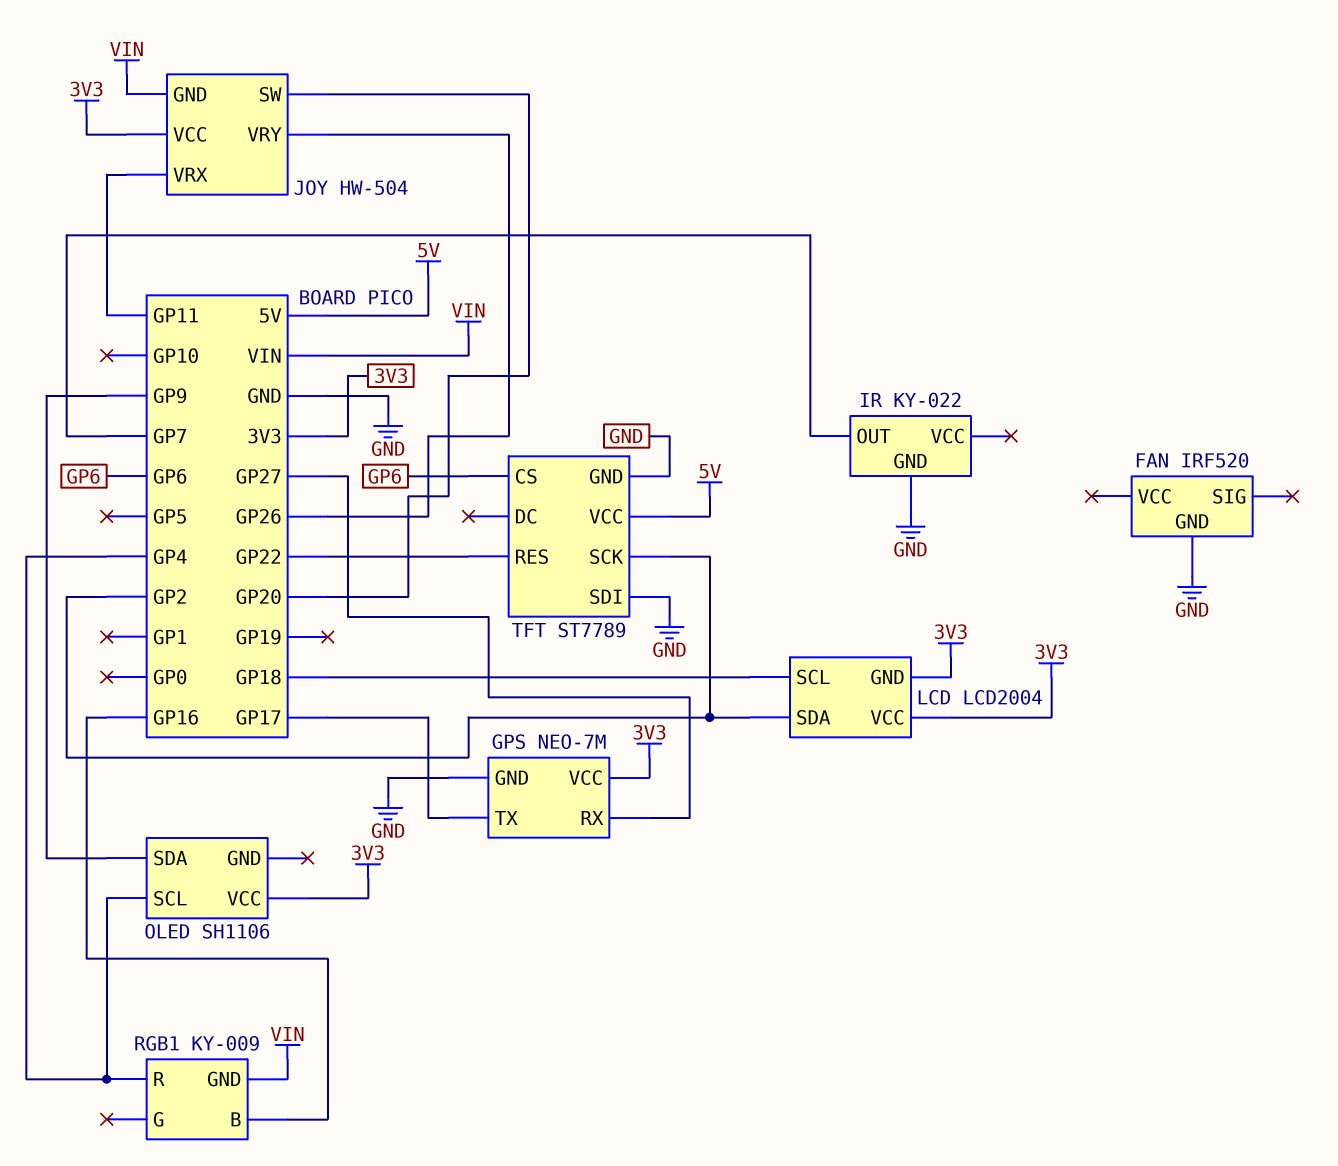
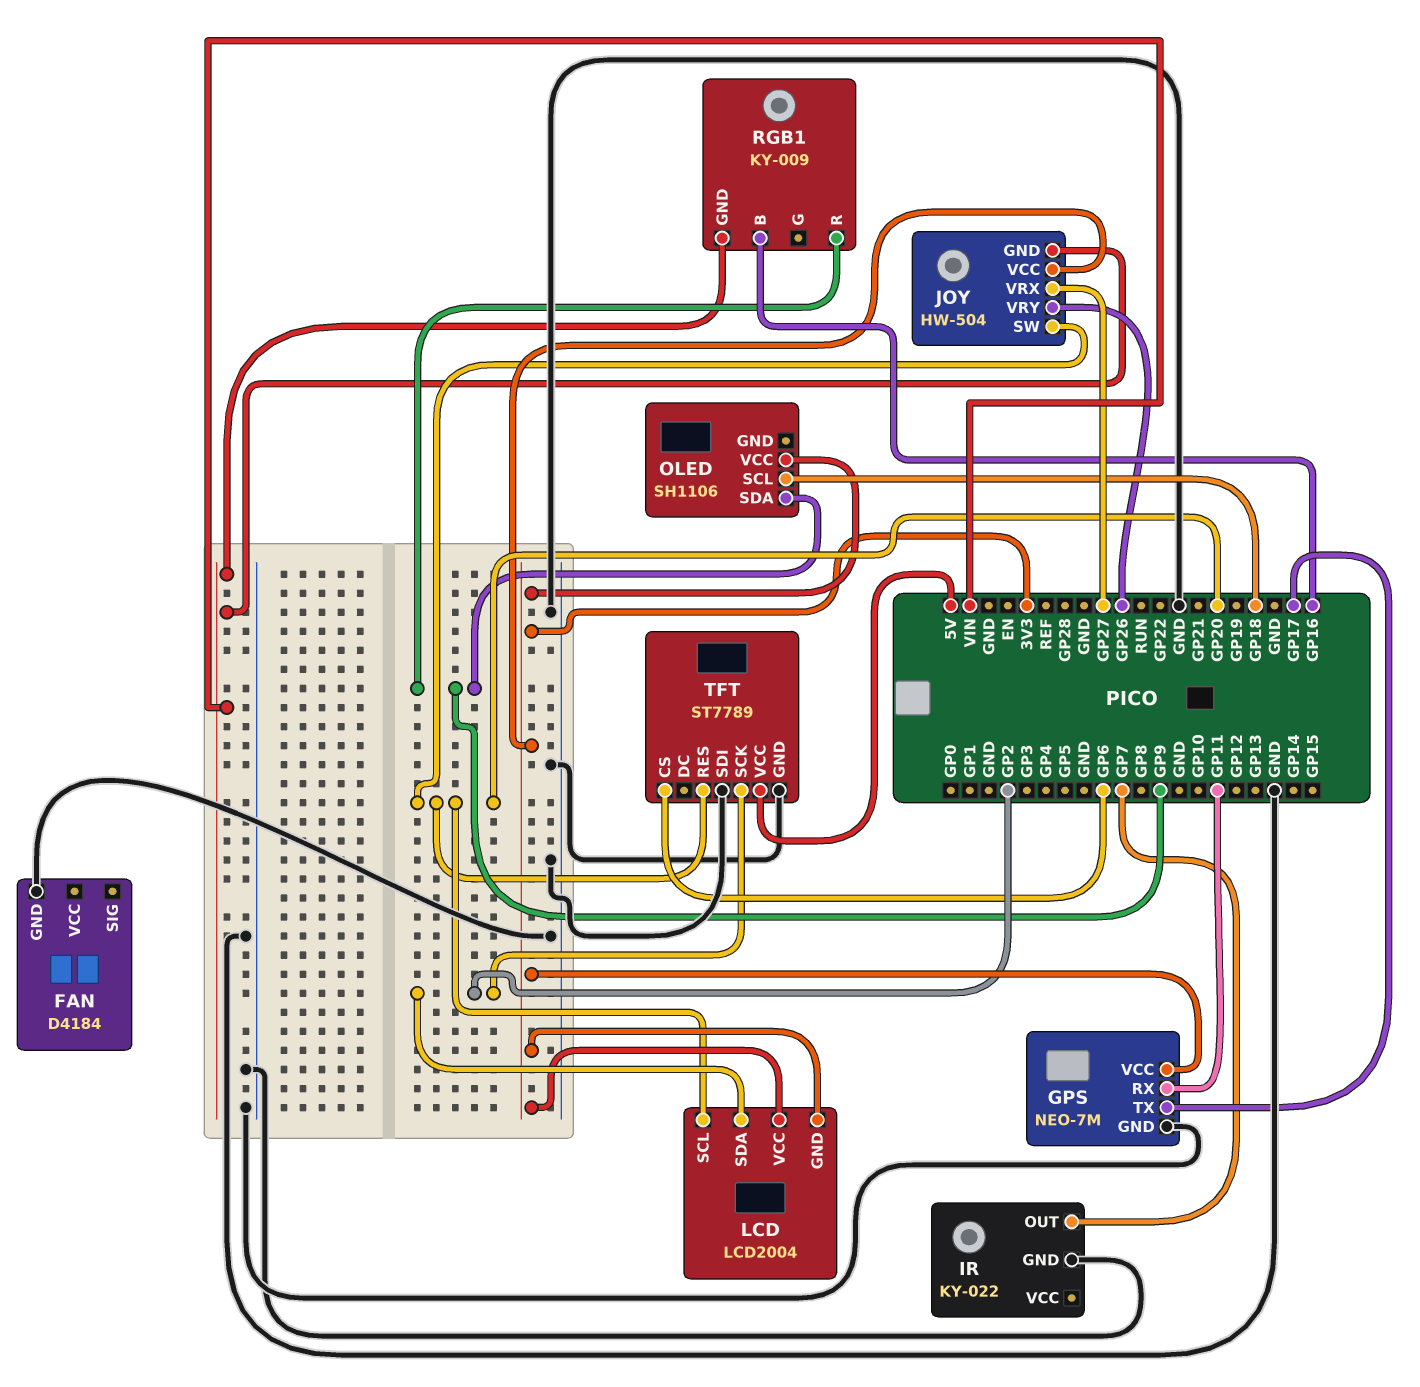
FAN: IRF520 -> D4184
GPS pin RX: GP27 -> GP11
JOY pin VRX: GP11 -> GP27
LCD pin SCL: GP18 -> GP20
OLED pin SCL: GP4 -> GP18
RGB1 pin R: GP4 -> GP9
TFT pin RES: GP22 -> GP20

